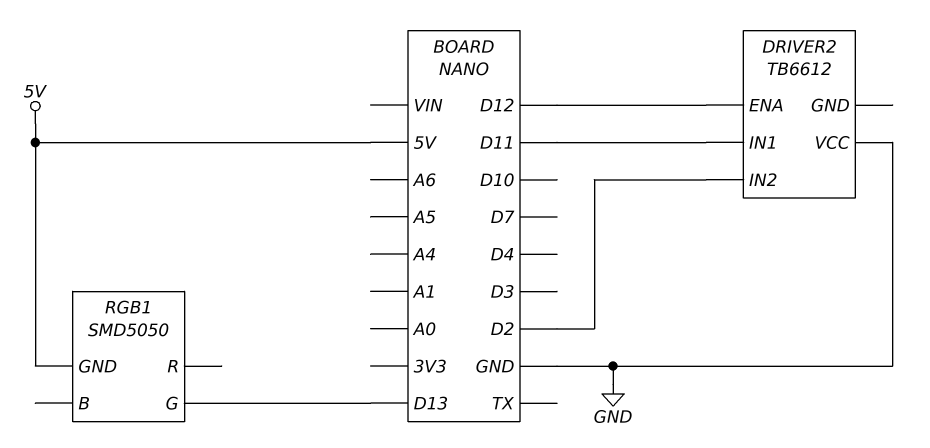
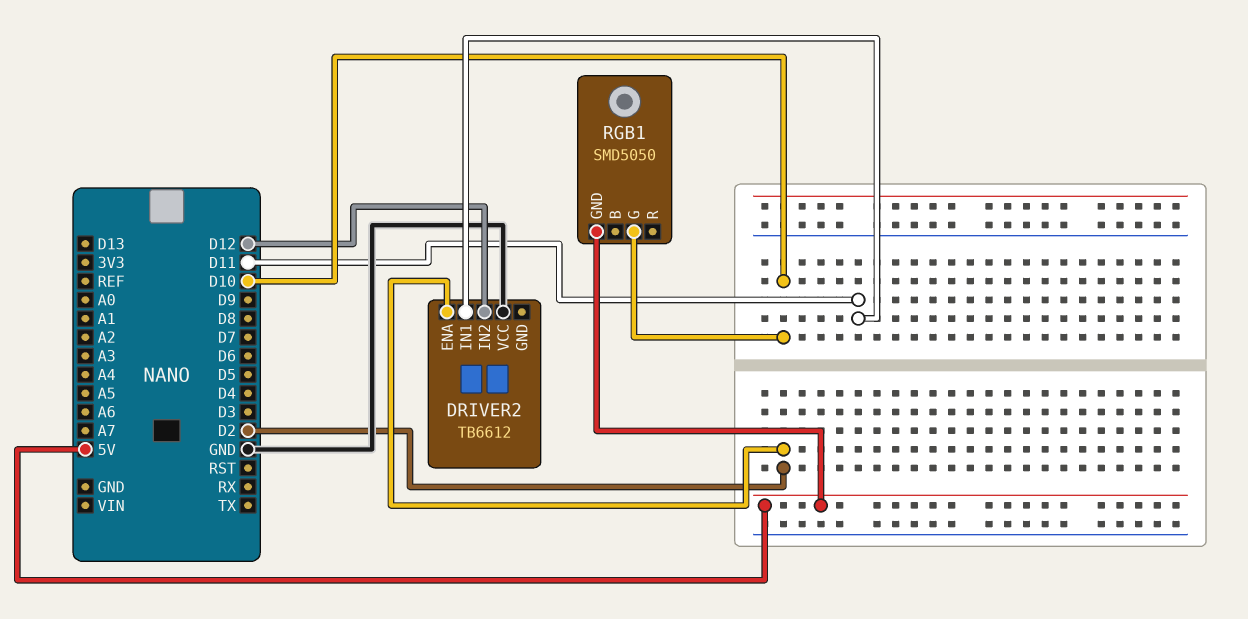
DRIVER2 pin ENA: D12 -> D2
DRIVER2 pin IN2: D2 -> D12
RGB1 pin G: D13 -> D10

